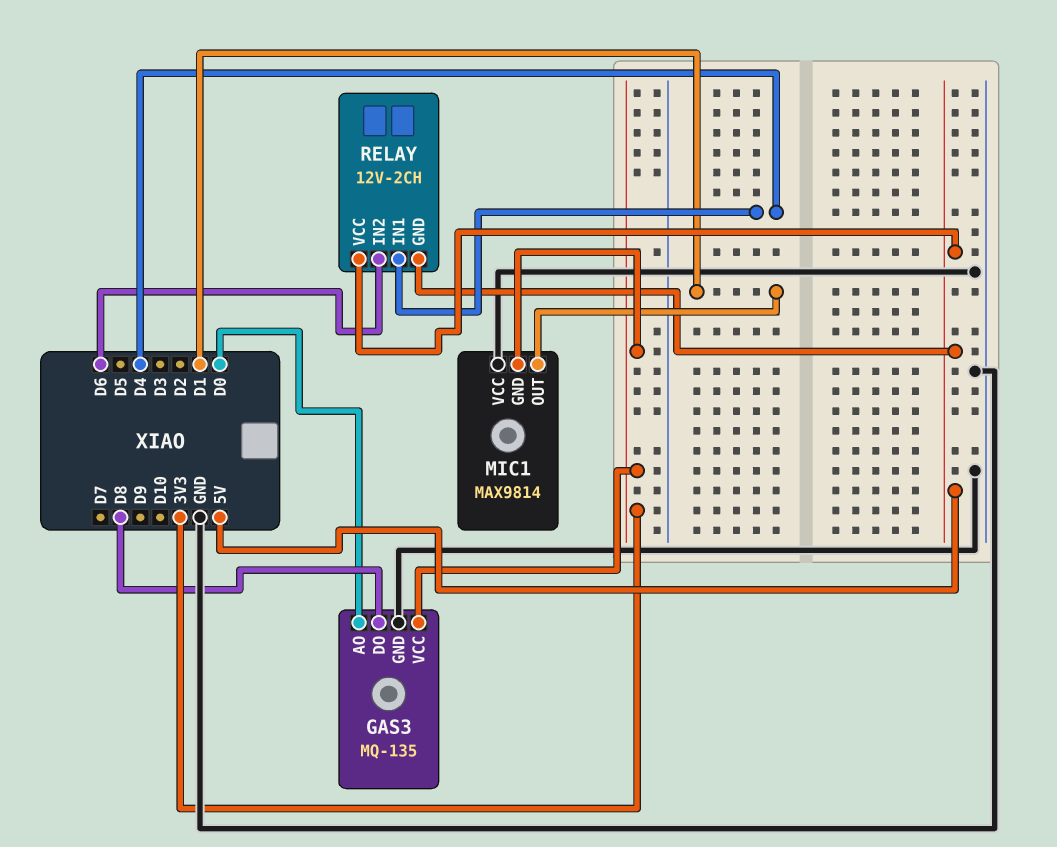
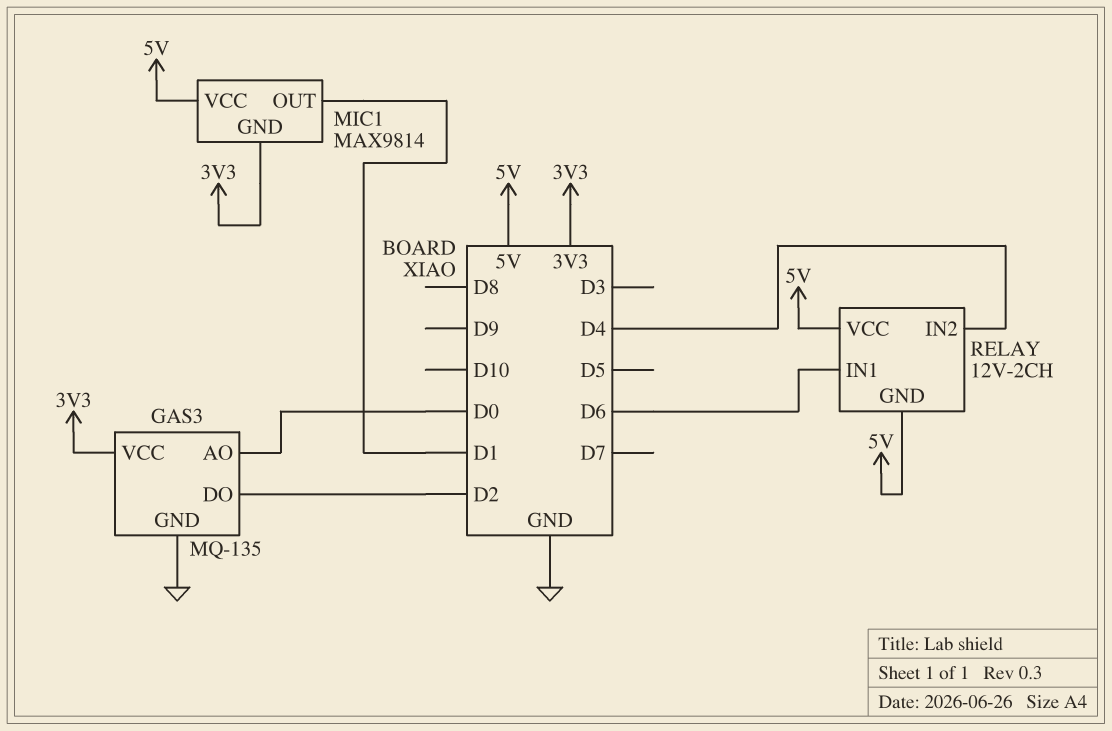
GAS3 pin DO: D8 -> D2
MIC1 pin VCC: GND -> 5V
RELAY pin IN1: D4 -> D6
RELAY pin IN2: D6 -> D4

